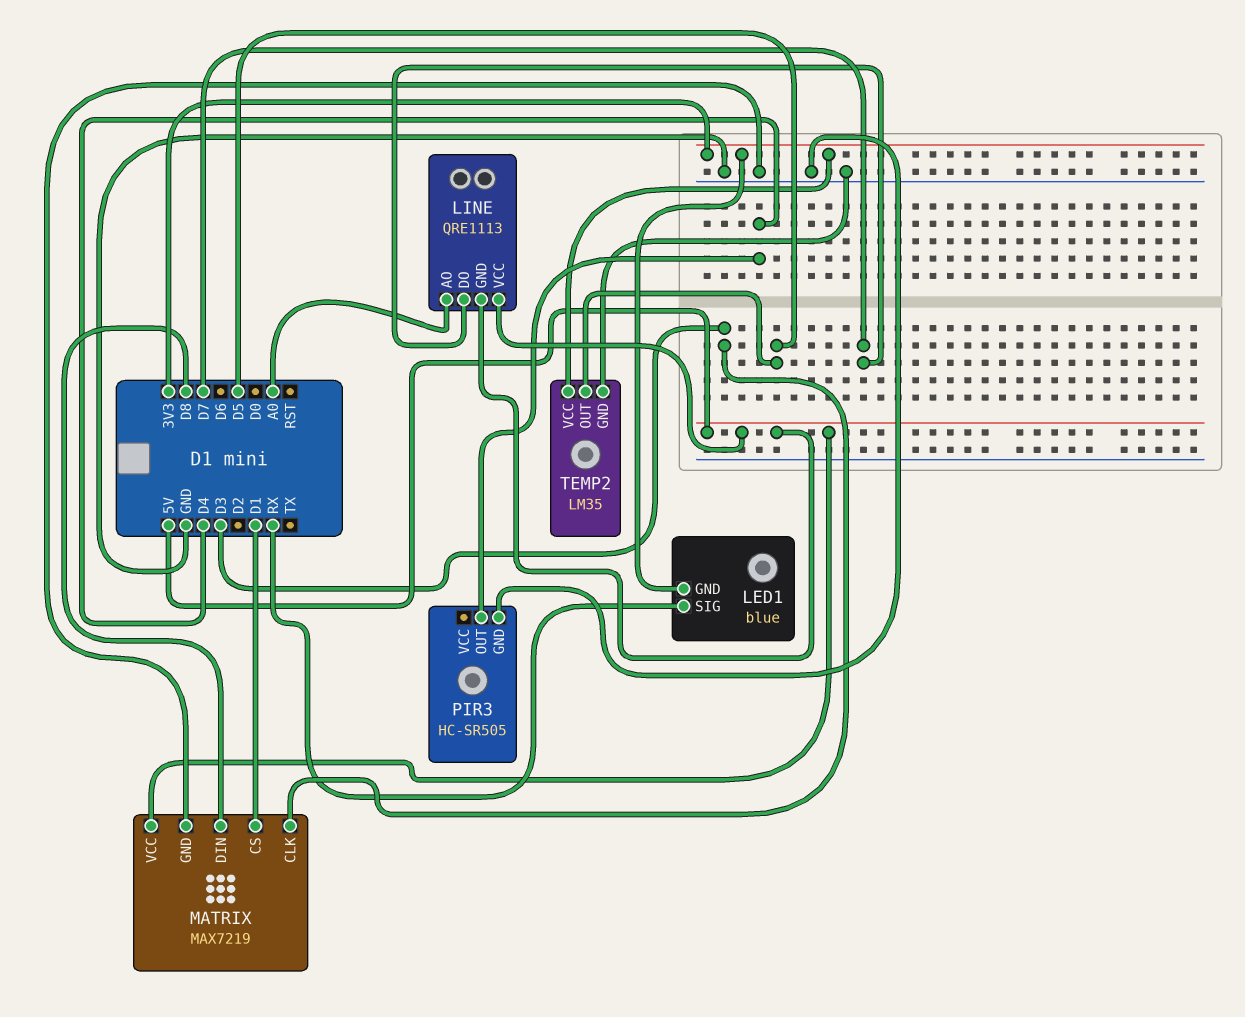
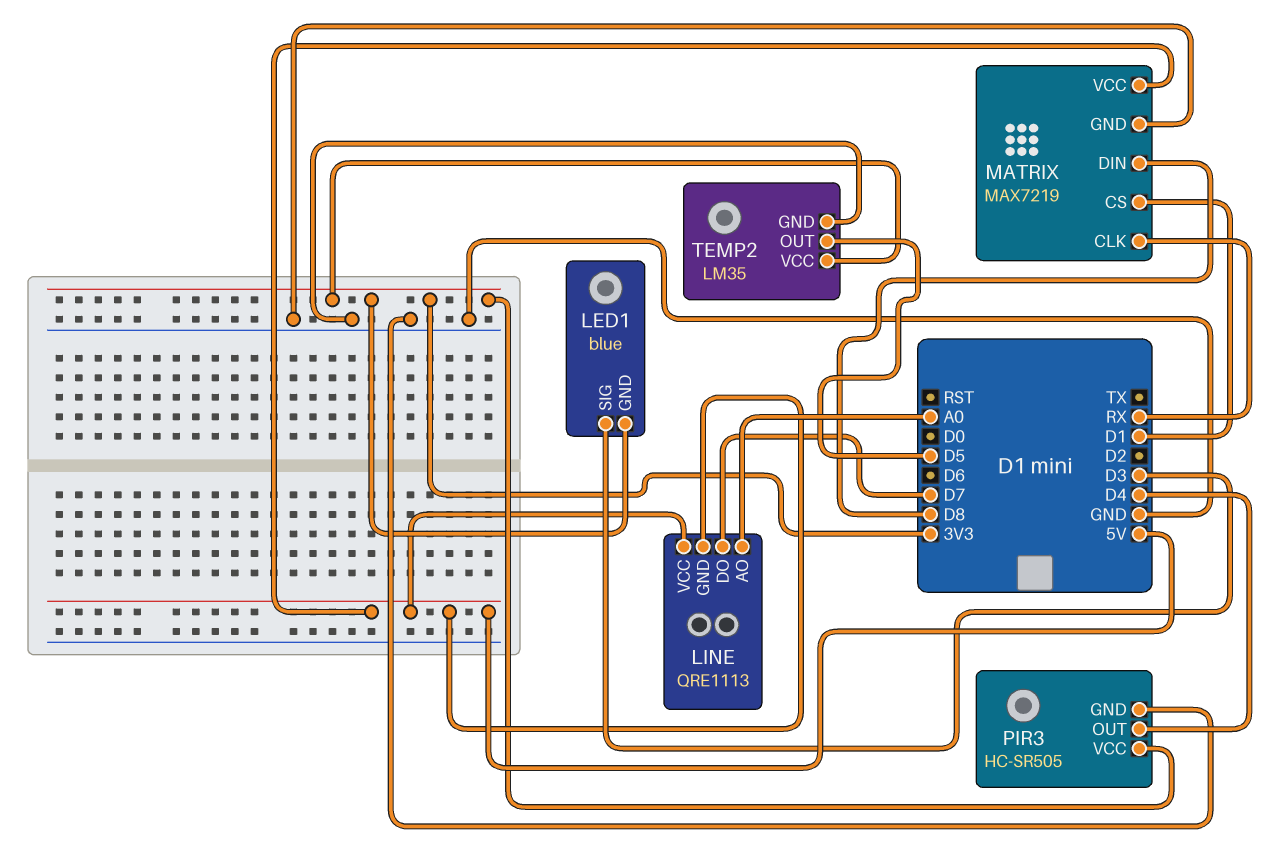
LED1 pin SIG: RX -> D3
MATRIX pin CLK: D3 -> RX
PIR3 pin VCC: none -> 3V3

